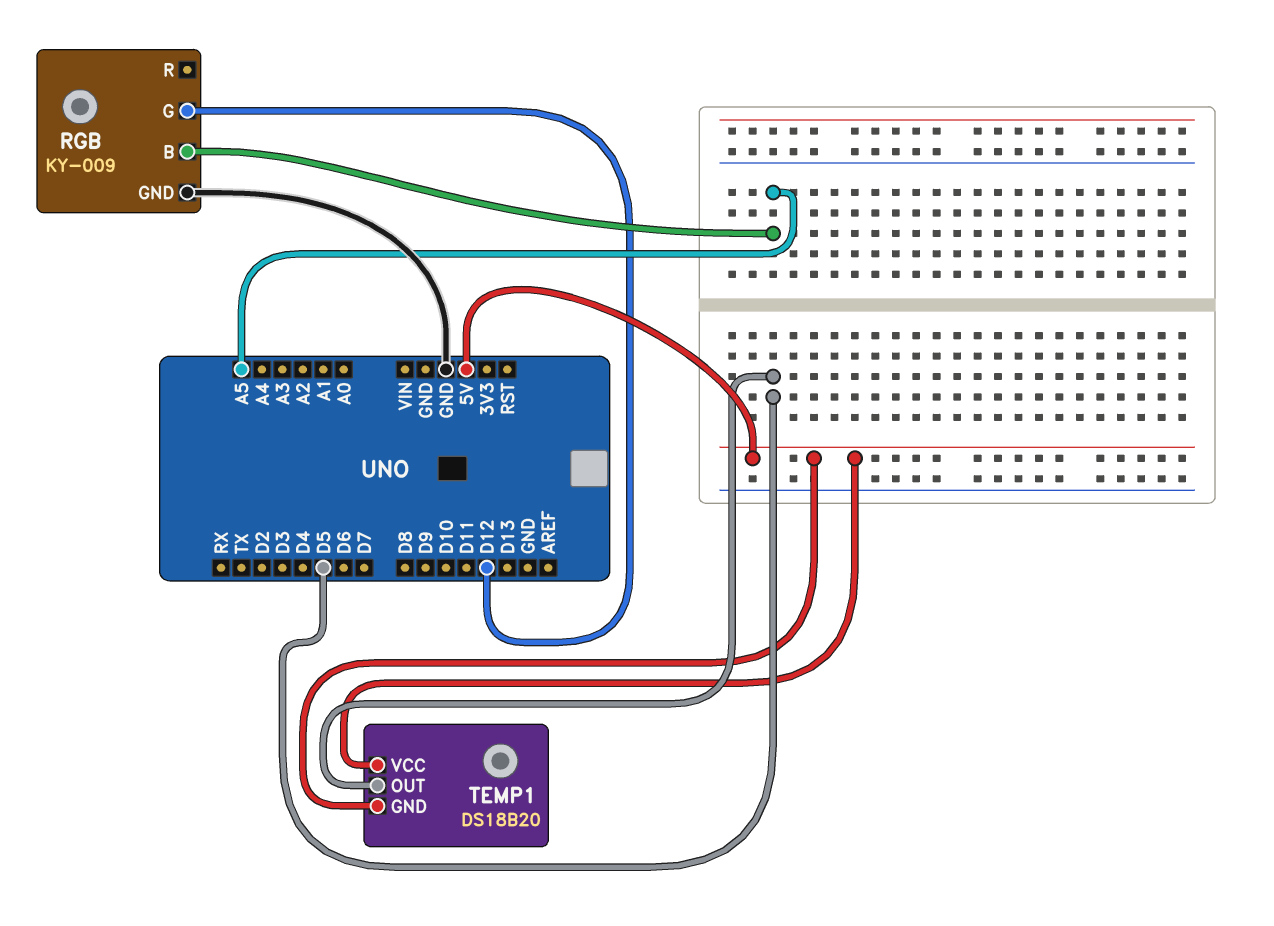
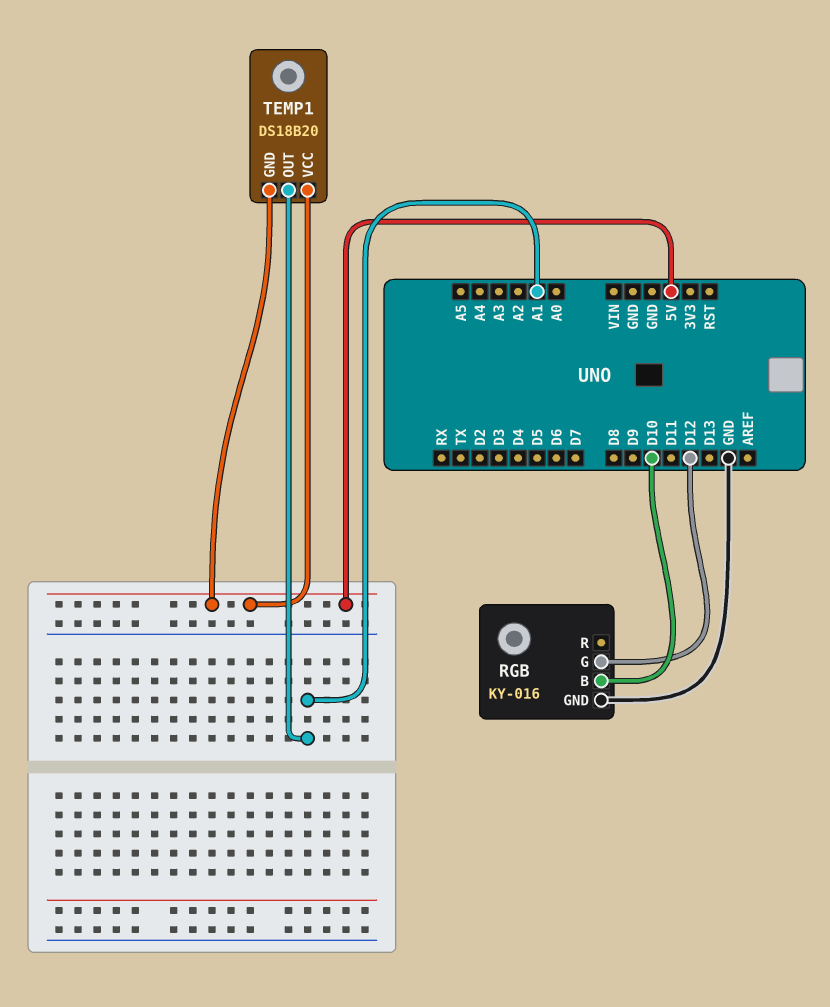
RGB: KY-009 -> KY-016
RGB pin B: A5 -> D10
TEMP1 pin OUT: D5 -> A1

